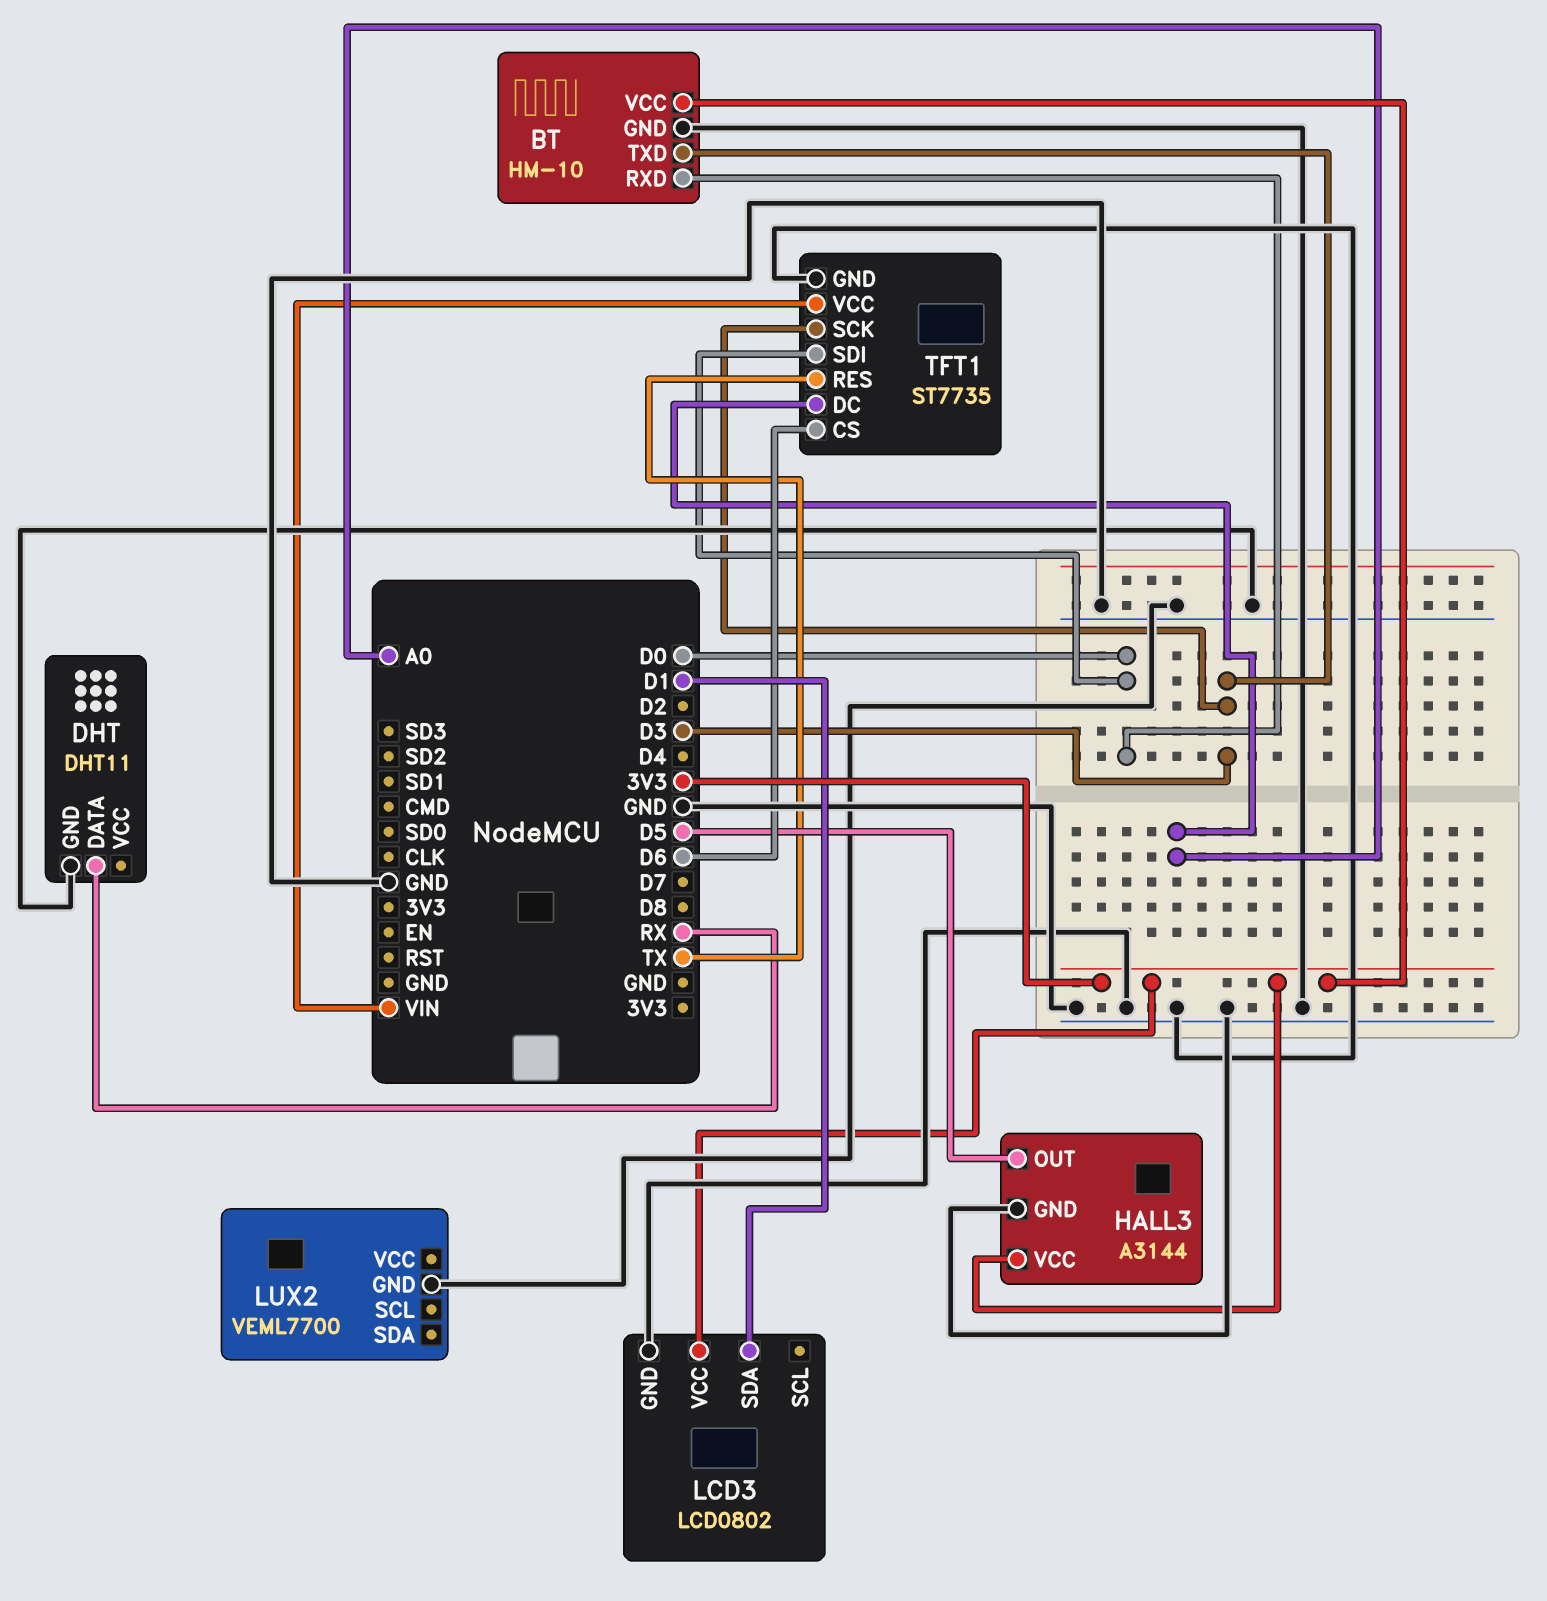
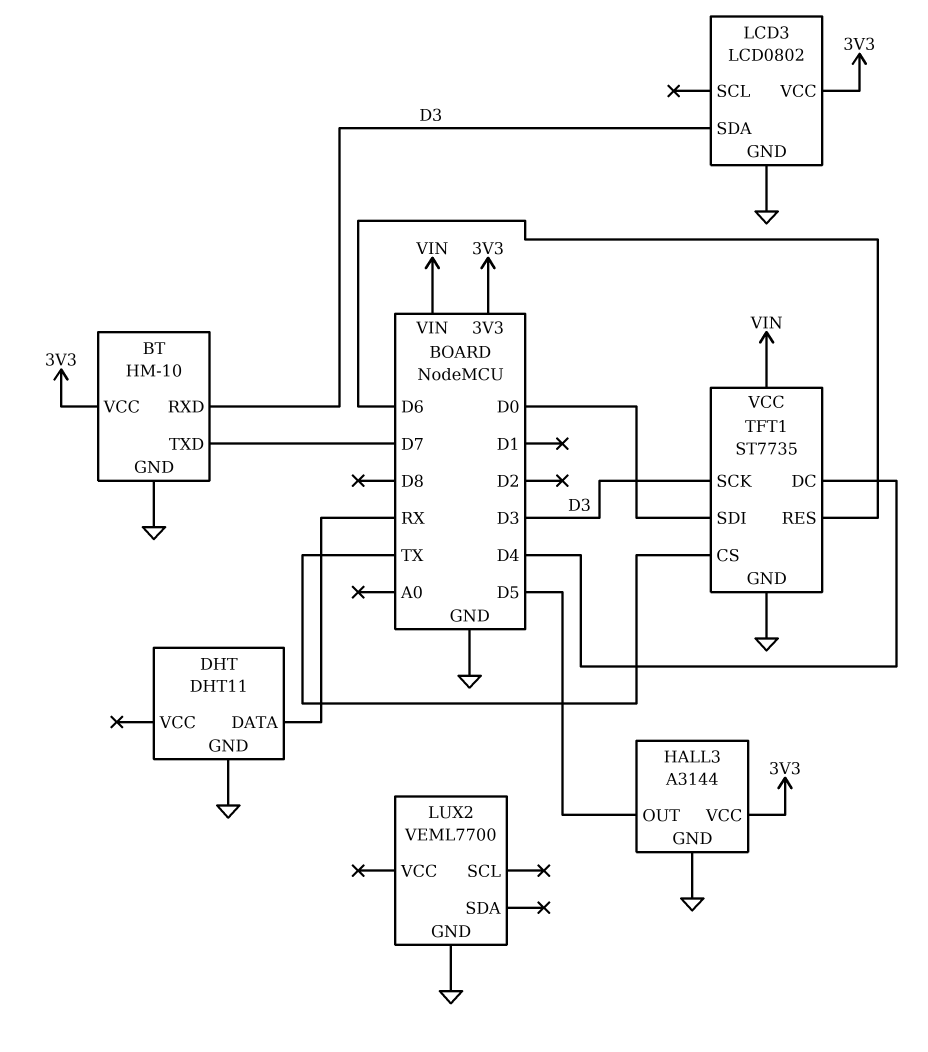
BT pin RXD: D0 -> D3
BT pin TXD: D3 -> D7
LCD3 pin SDA: D1 -> D3
TFT1 pin CS: D6 -> TX
TFT1 pin DC: A0 -> D4
TFT1 pin RES: TX -> D6

